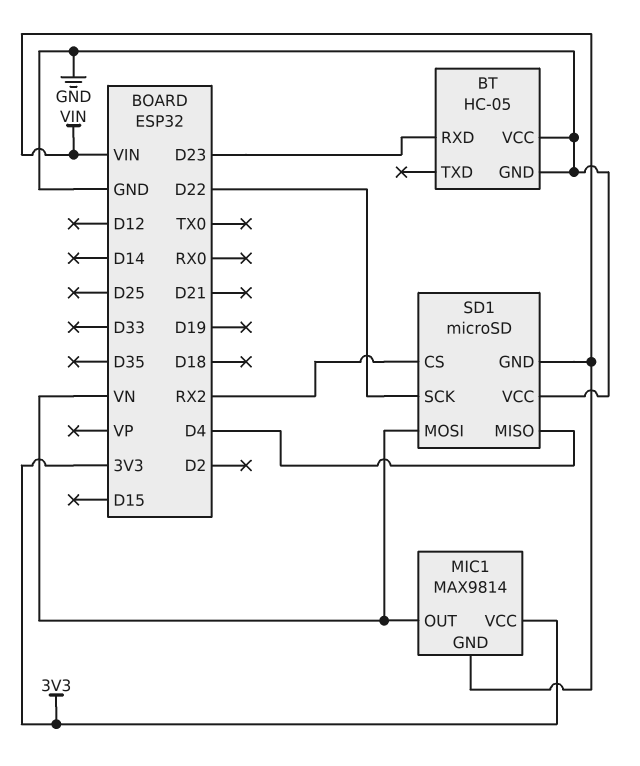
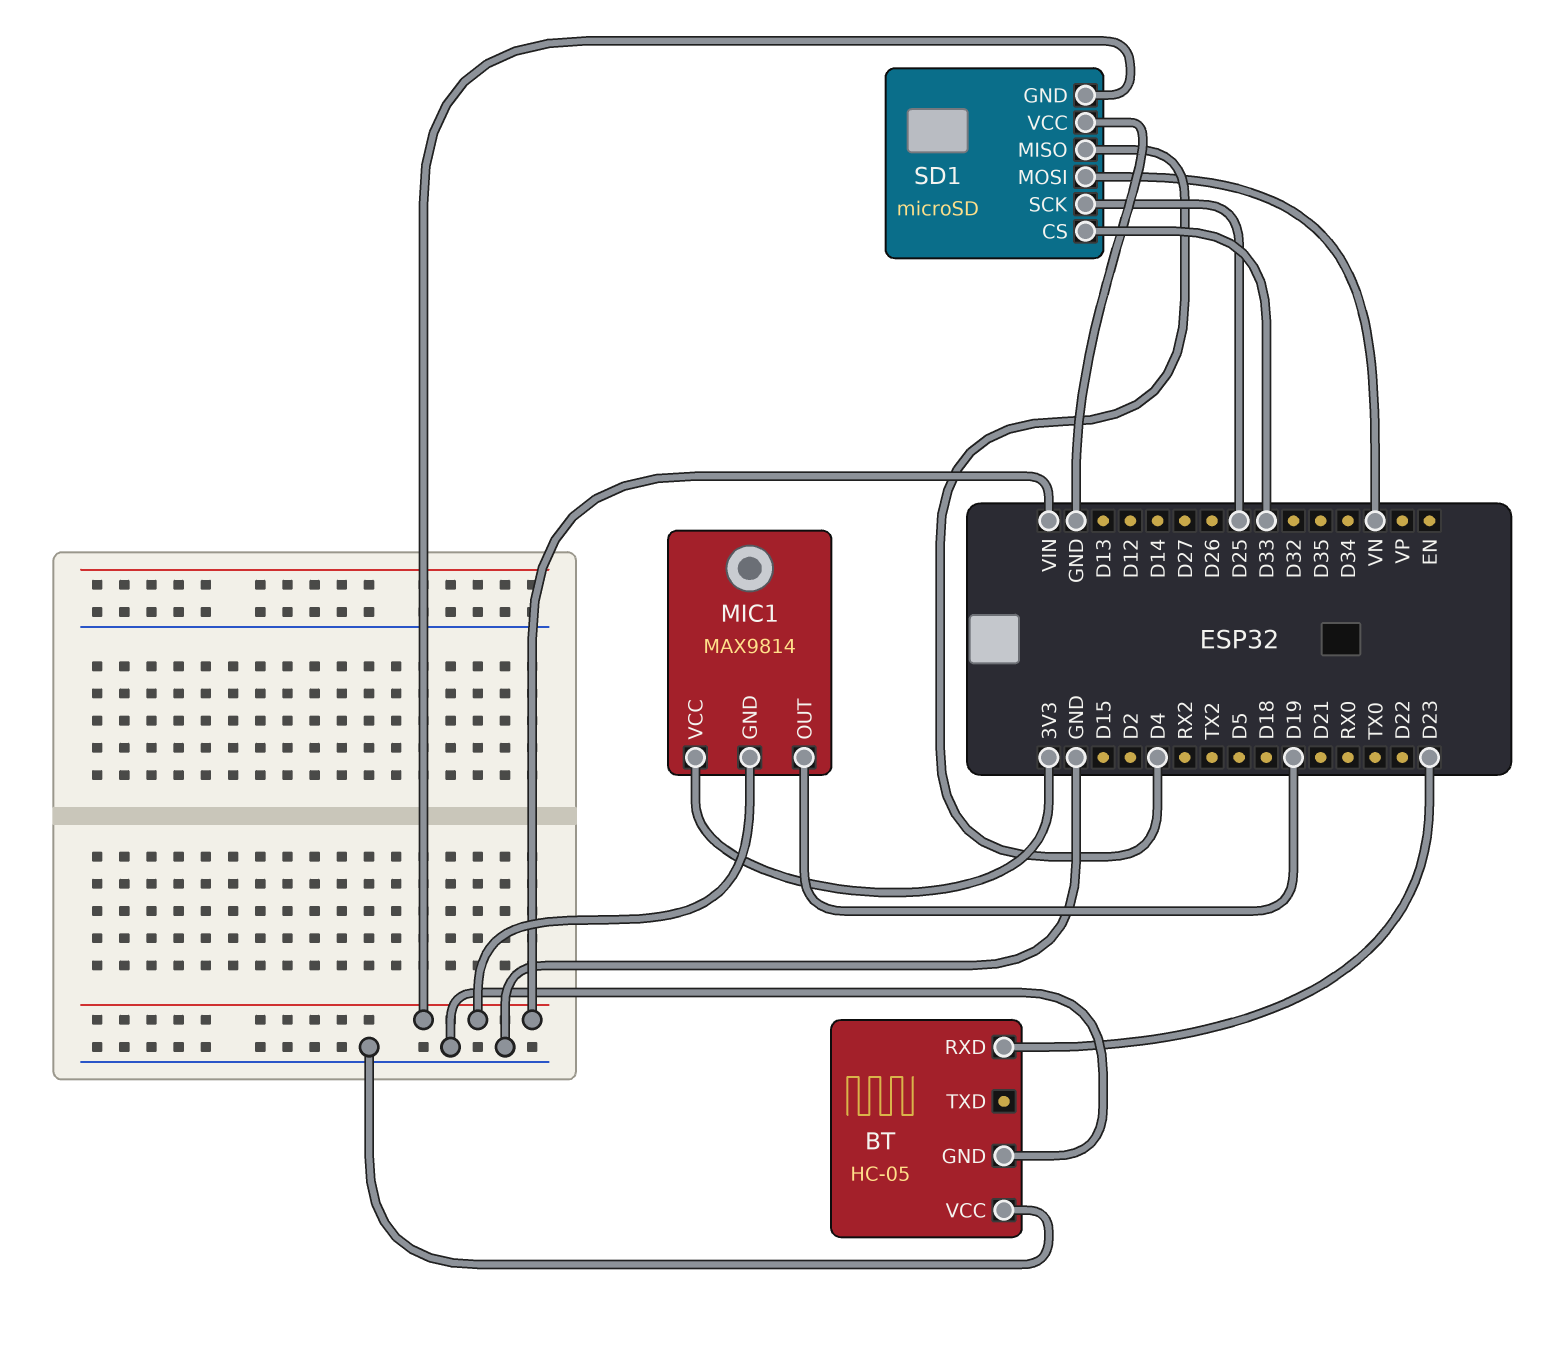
MIC1 pin OUT: VN -> D19
SD1 pin CS: RX2 -> D33
SD1 pin SCK: D22 -> D25

